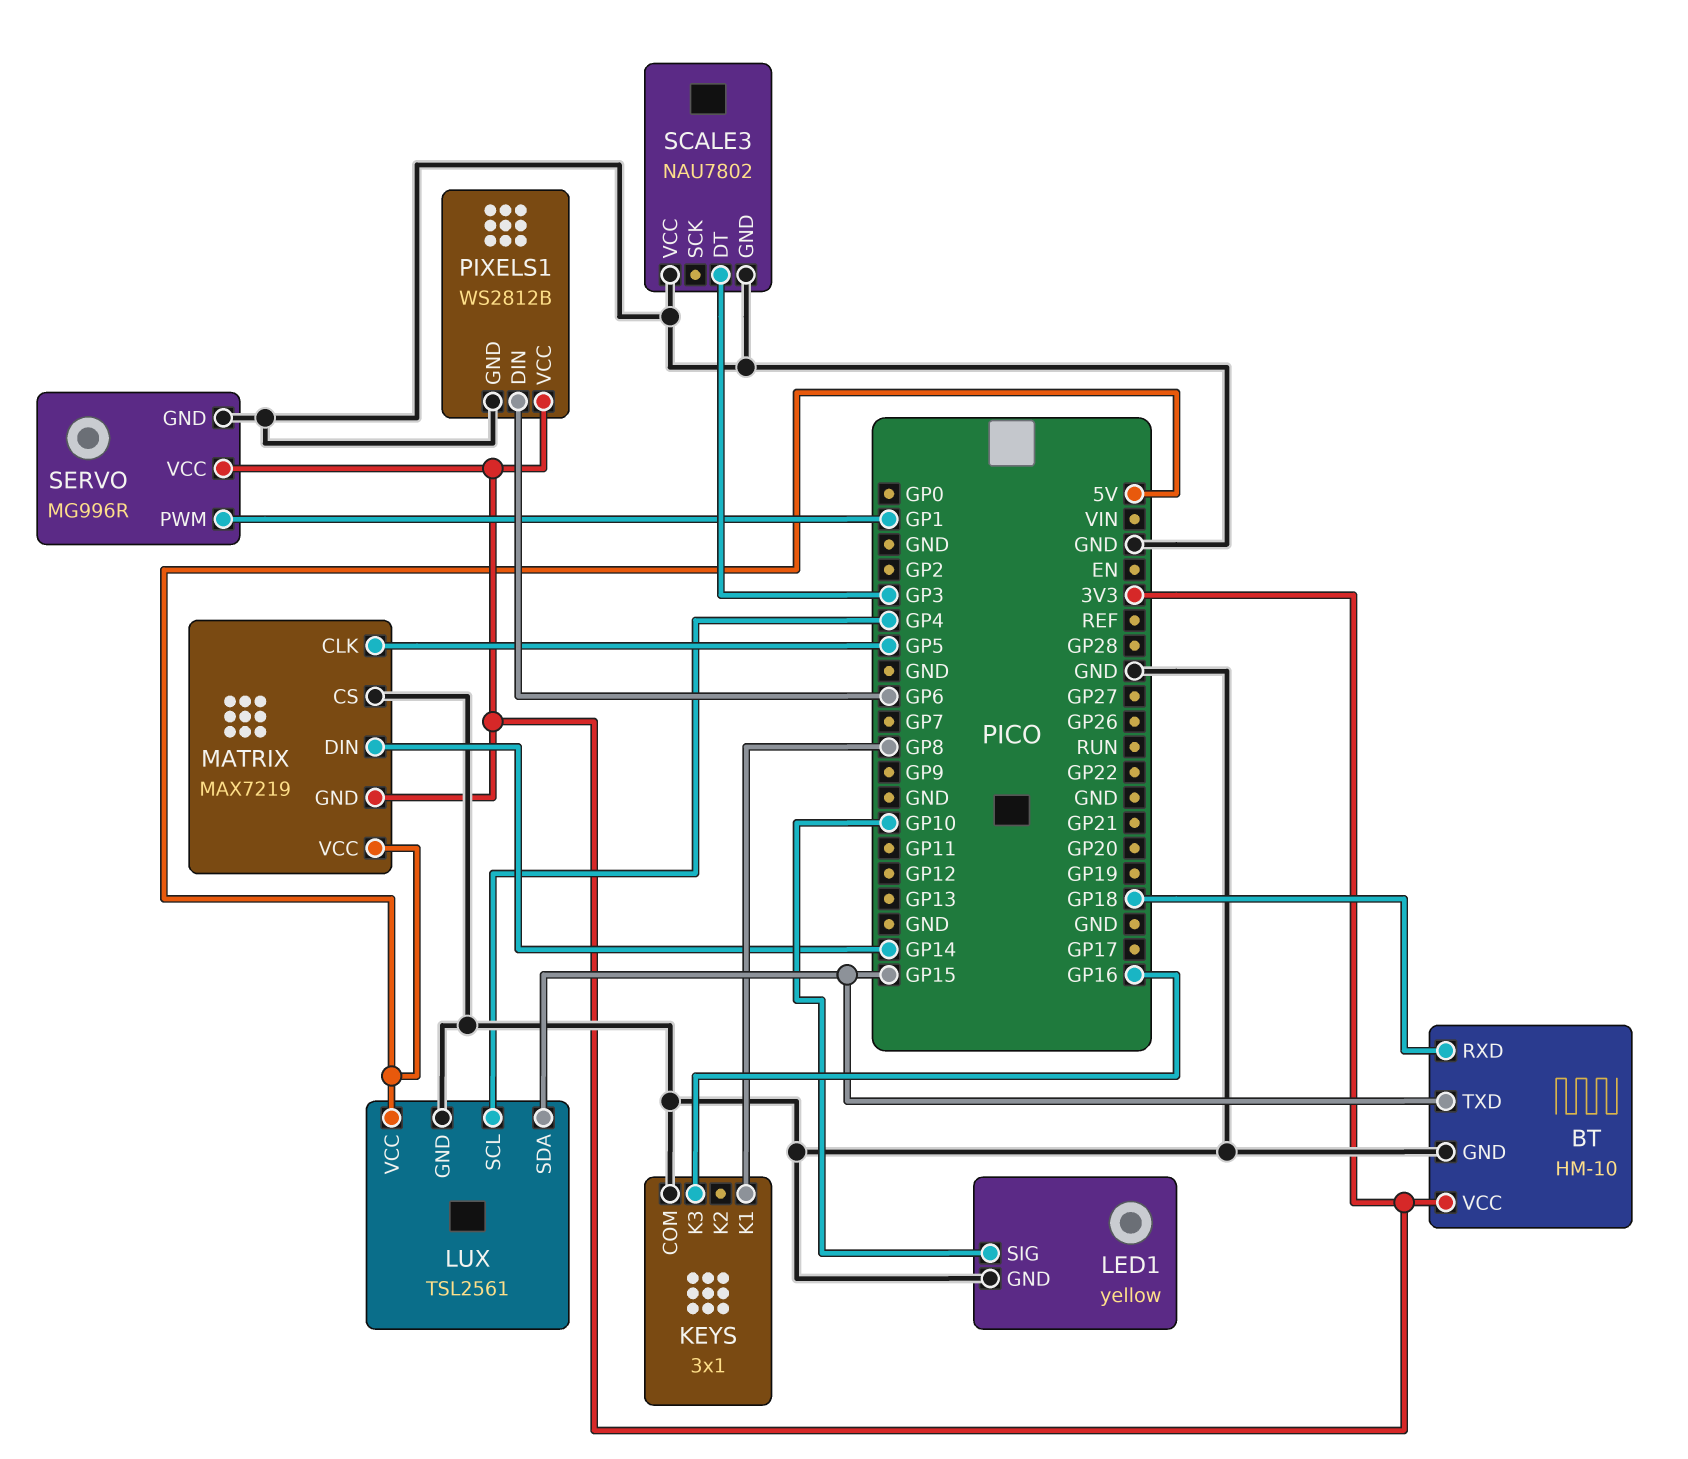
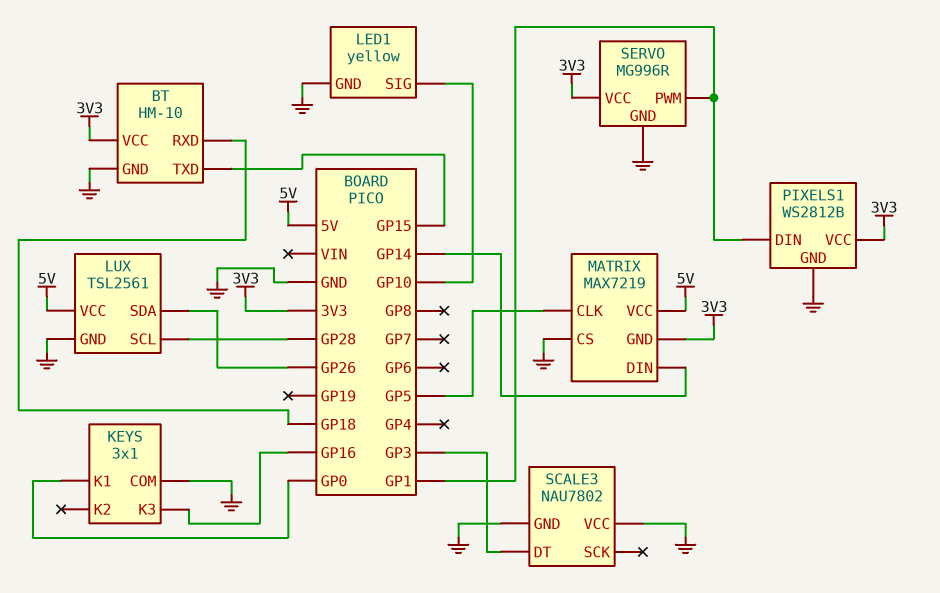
KEYS pin K1: GP8 -> GP0
LUX pin SCL: GP4 -> GP28
LUX pin SDA: GP15 -> GP26
PIXELS1 pin DIN: GP6 -> GP1

